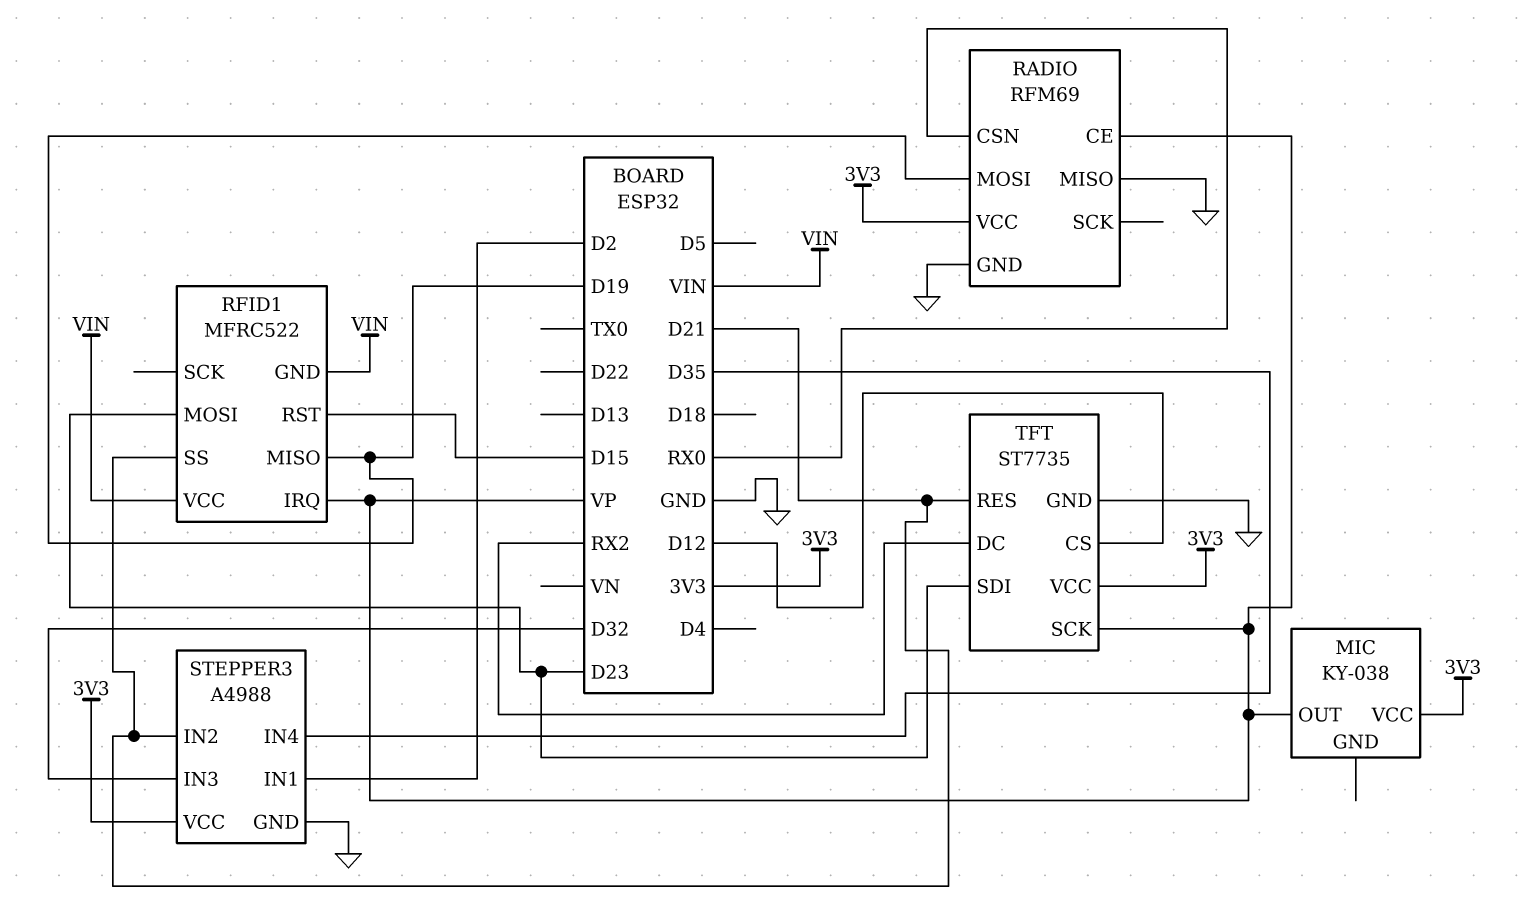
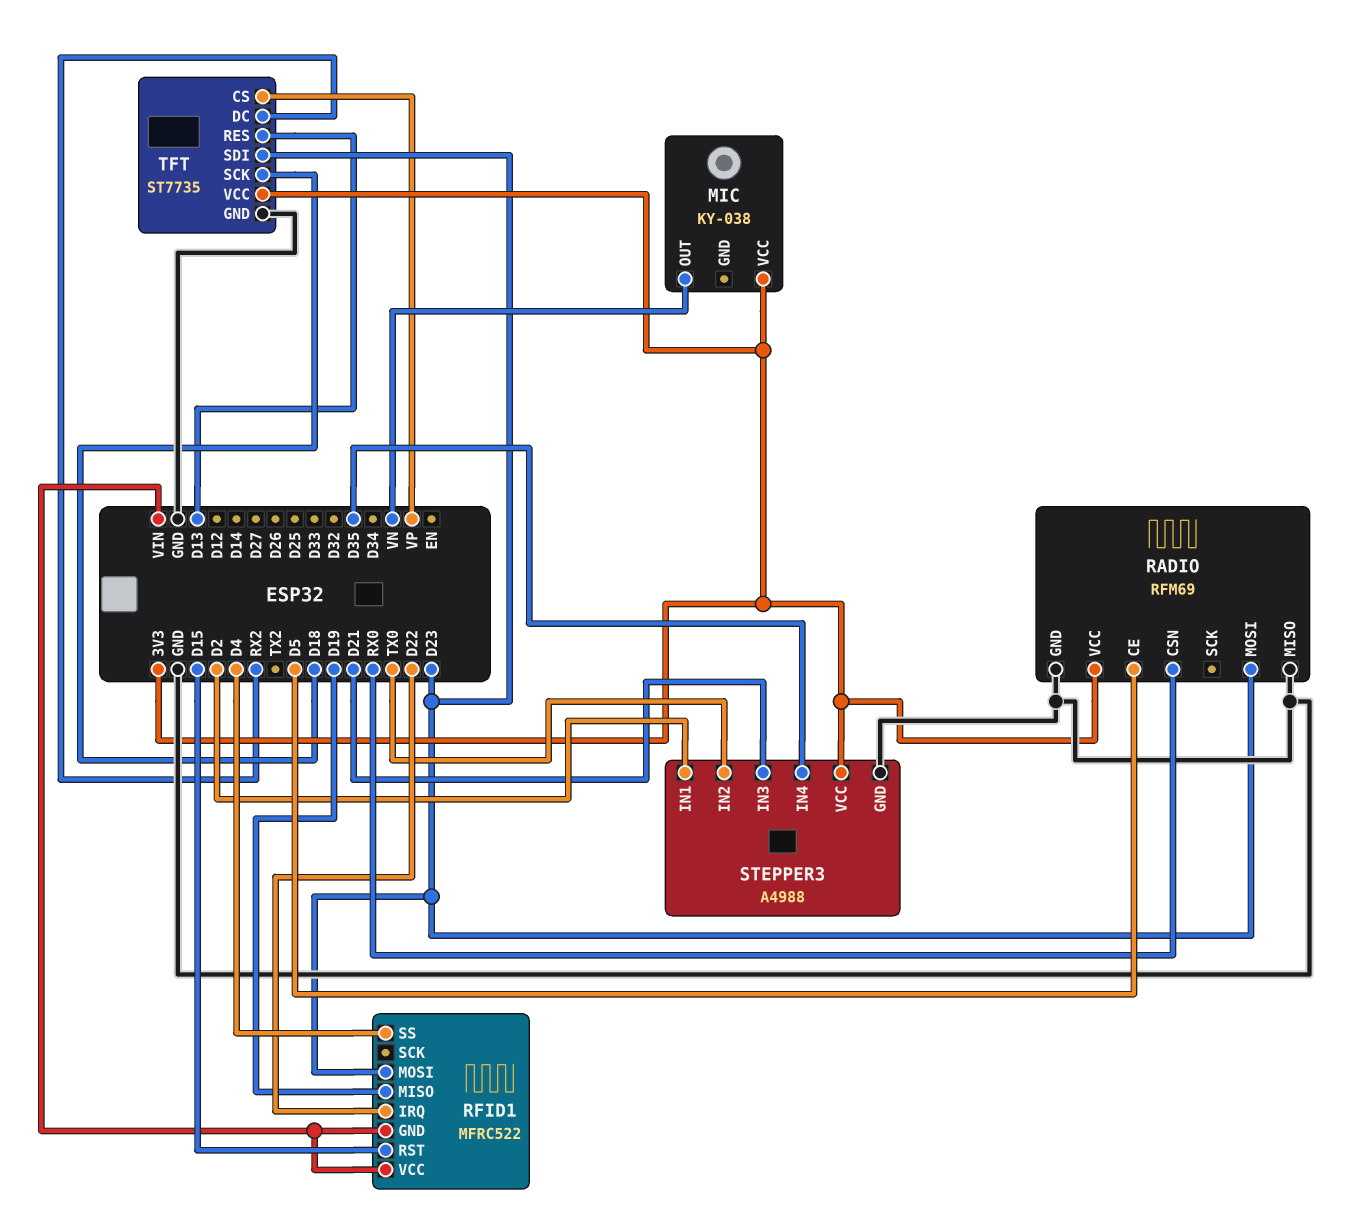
MIC pin OUT: VP -> VN
RADIO pin CE: VP -> D5
RADIO pin MOSI: D19 -> D23
RFID1 pin IRQ: VP -> D22
RFID1 pin SS: D21 -> D4
STEPPER3 pin IN2: D21 -> TX0
STEPPER3 pin IN3: D32 -> D21
TFT pin CS: D12 -> VP
TFT pin RES: D21 -> D13
TFT pin SCK: VP -> D18

